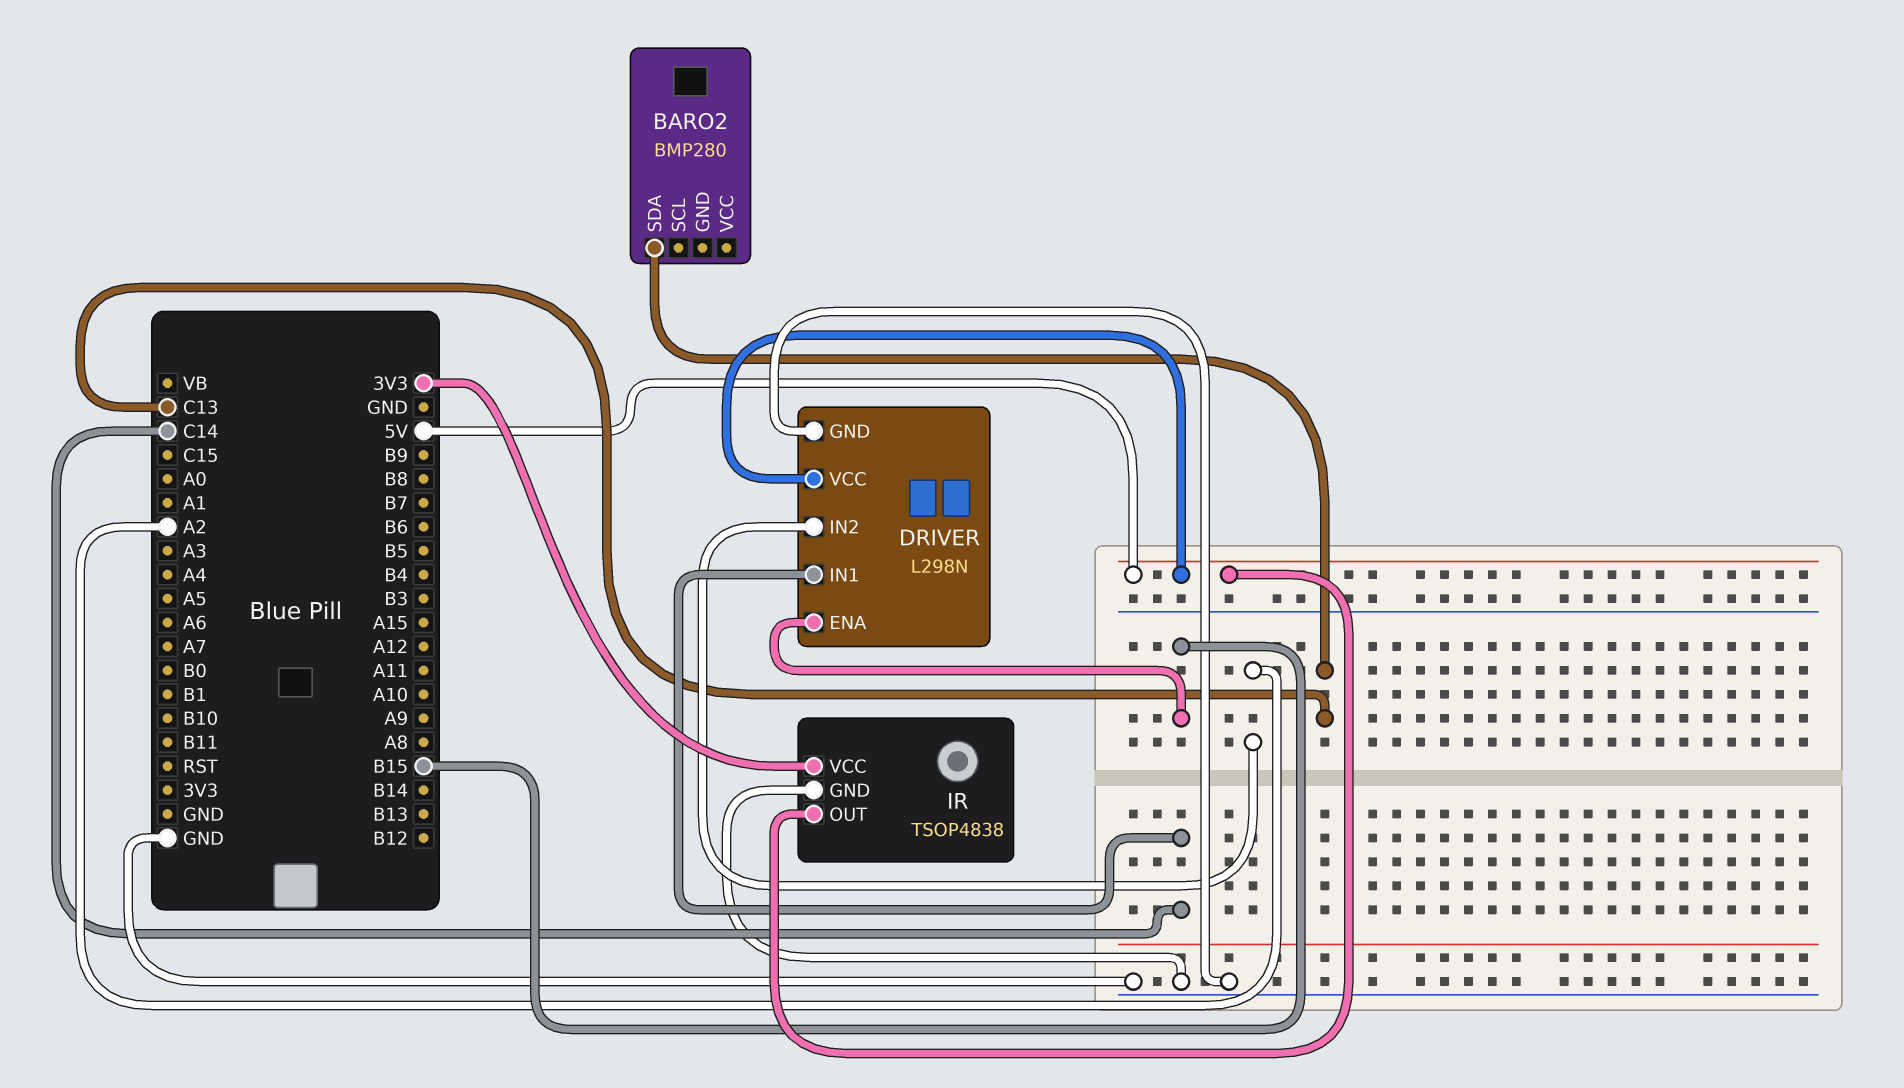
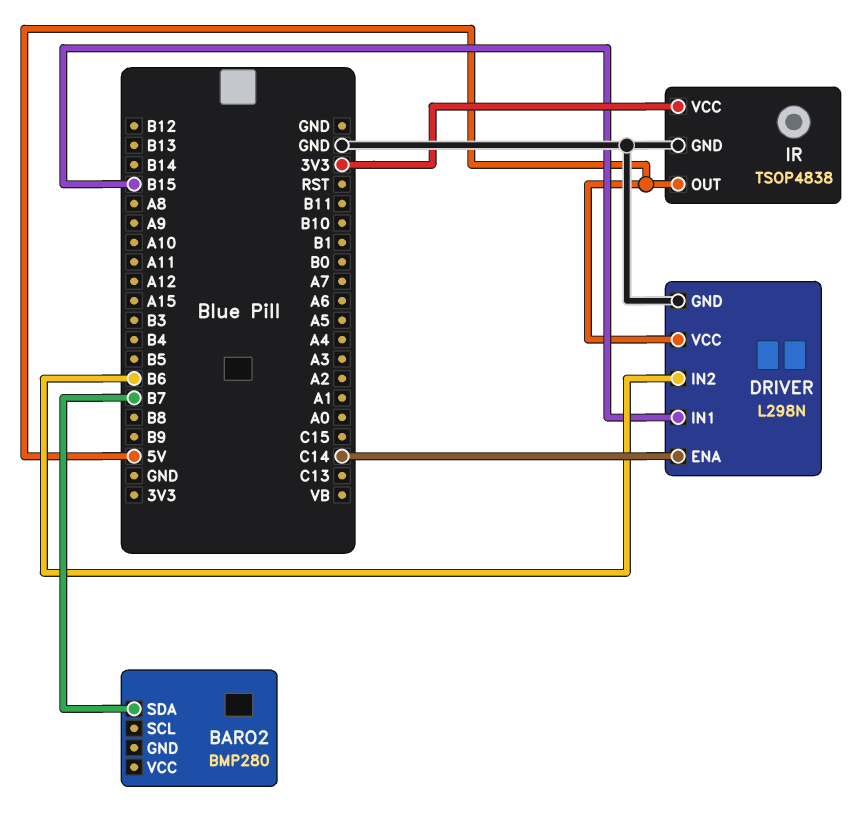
BARO2 pin SDA: C13 -> B7
DRIVER pin ENA: B15 -> C14
DRIVER pin IN1: C14 -> B15
DRIVER pin IN2: A2 -> B6

